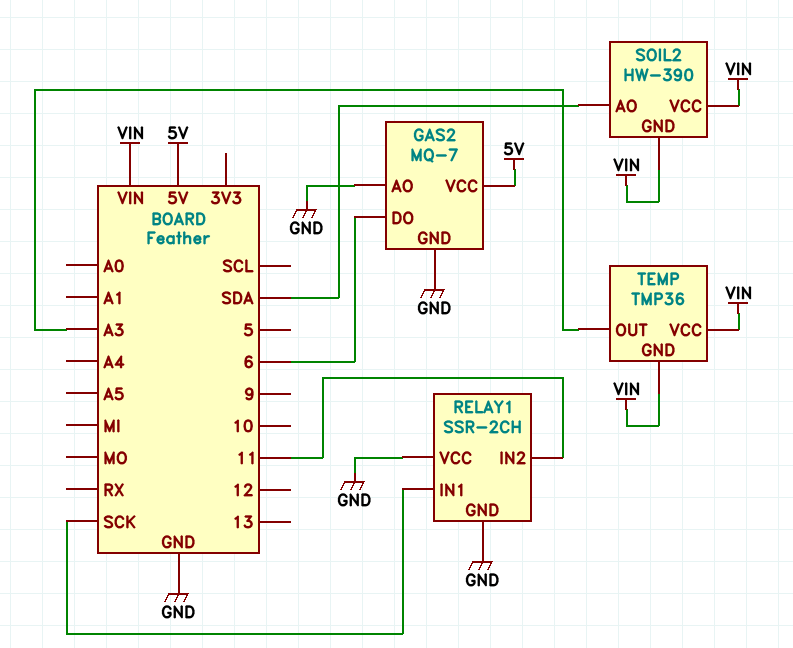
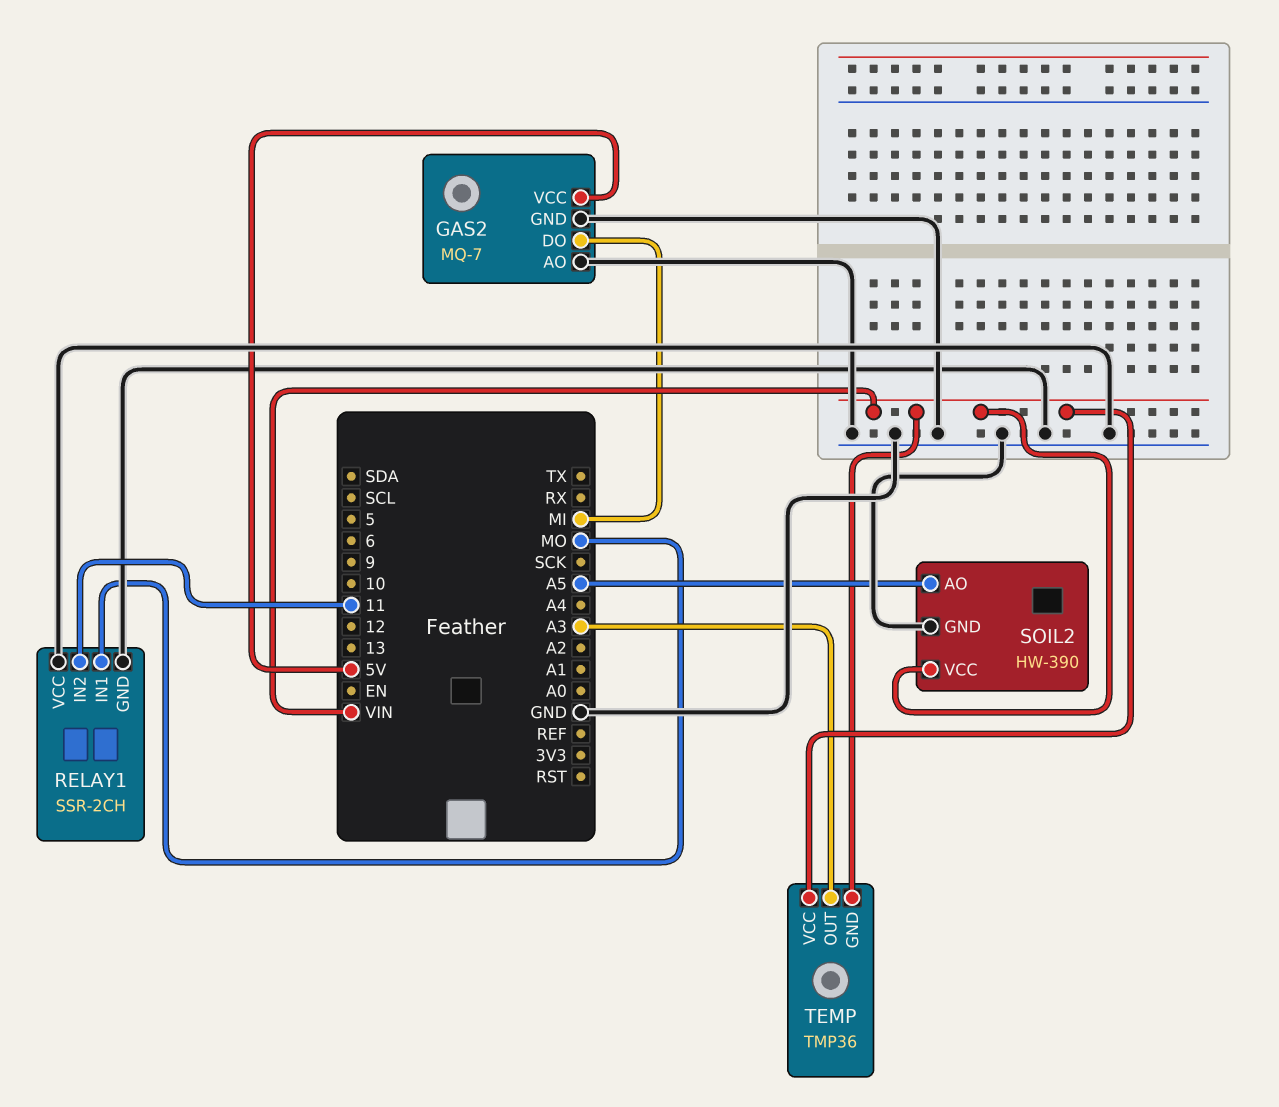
GAS2 pin DO: 6 -> MI
RELAY1 pin IN1: SCK -> MO
SOIL2 pin AO: SDA -> A5
SOIL2 pin GND: VIN -> GND

